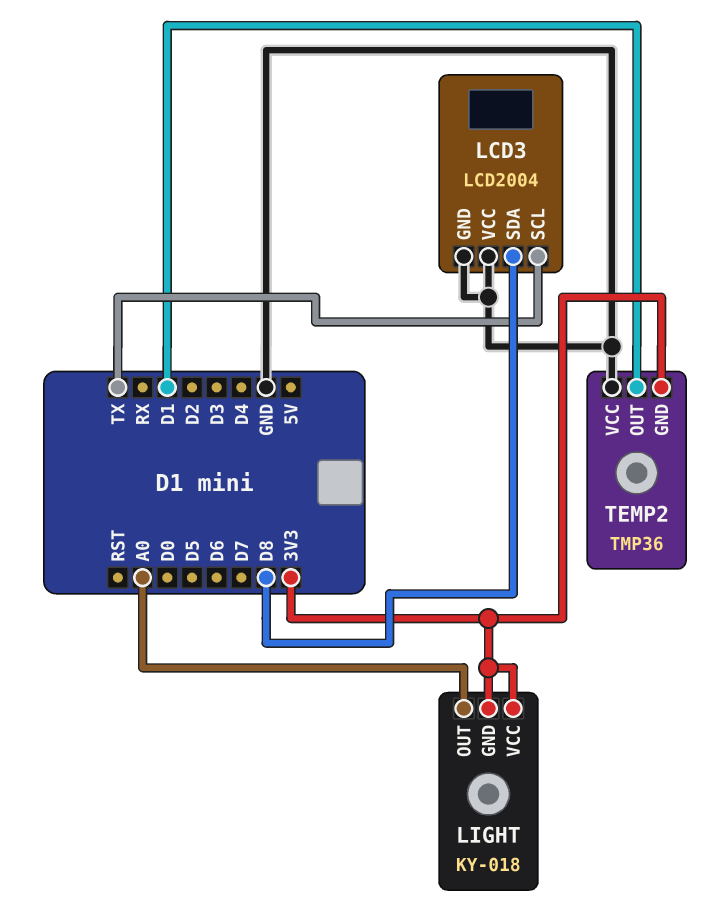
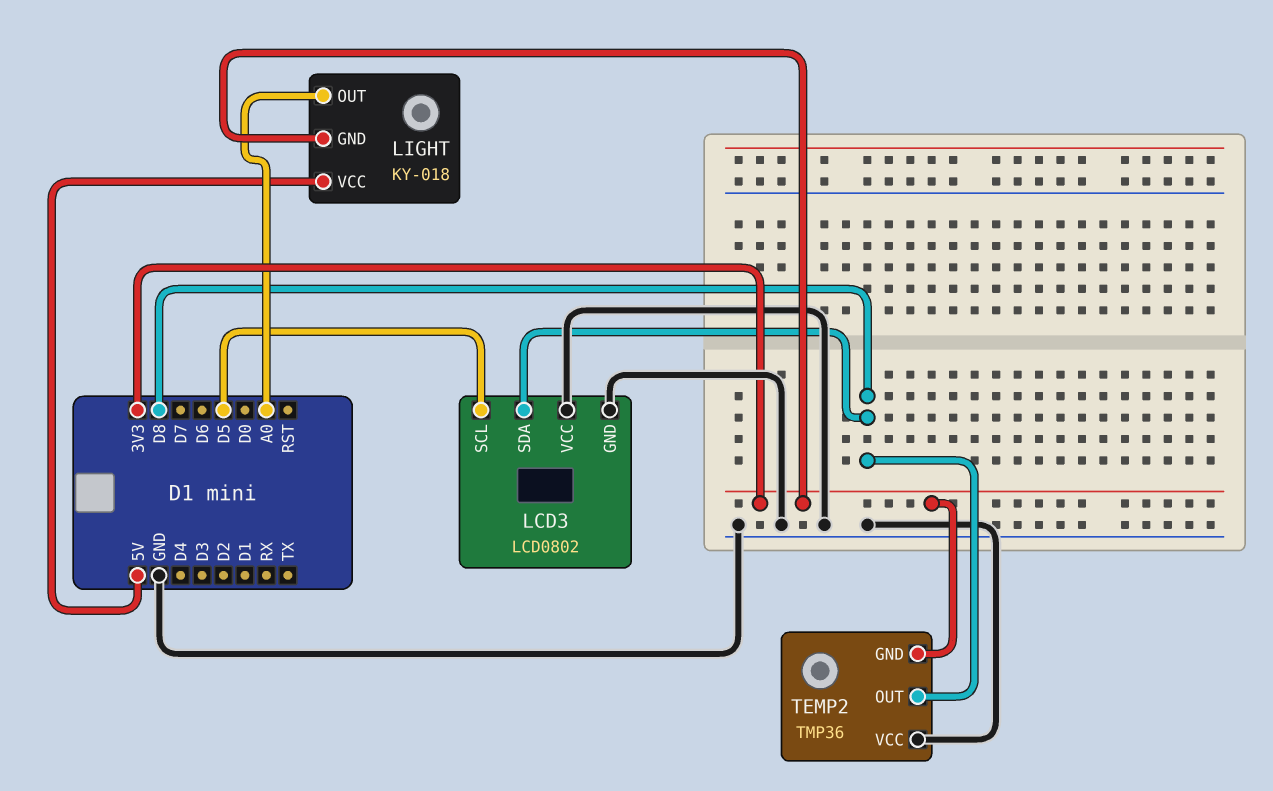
LCD3: LCD2004 -> LCD0802
LCD3 pin SCL: TX -> D5
LIGHT pin VCC: 3V3 -> 5V
TEMP2 pin OUT: D1 -> D8

